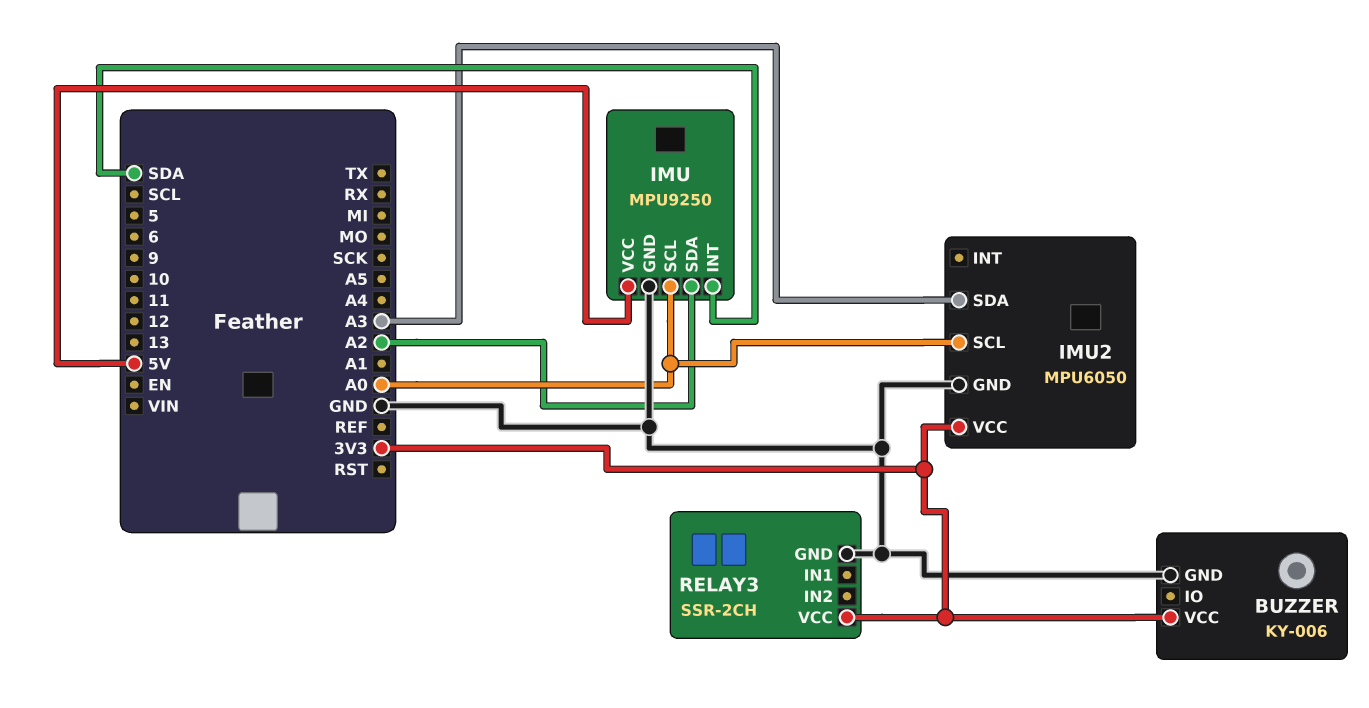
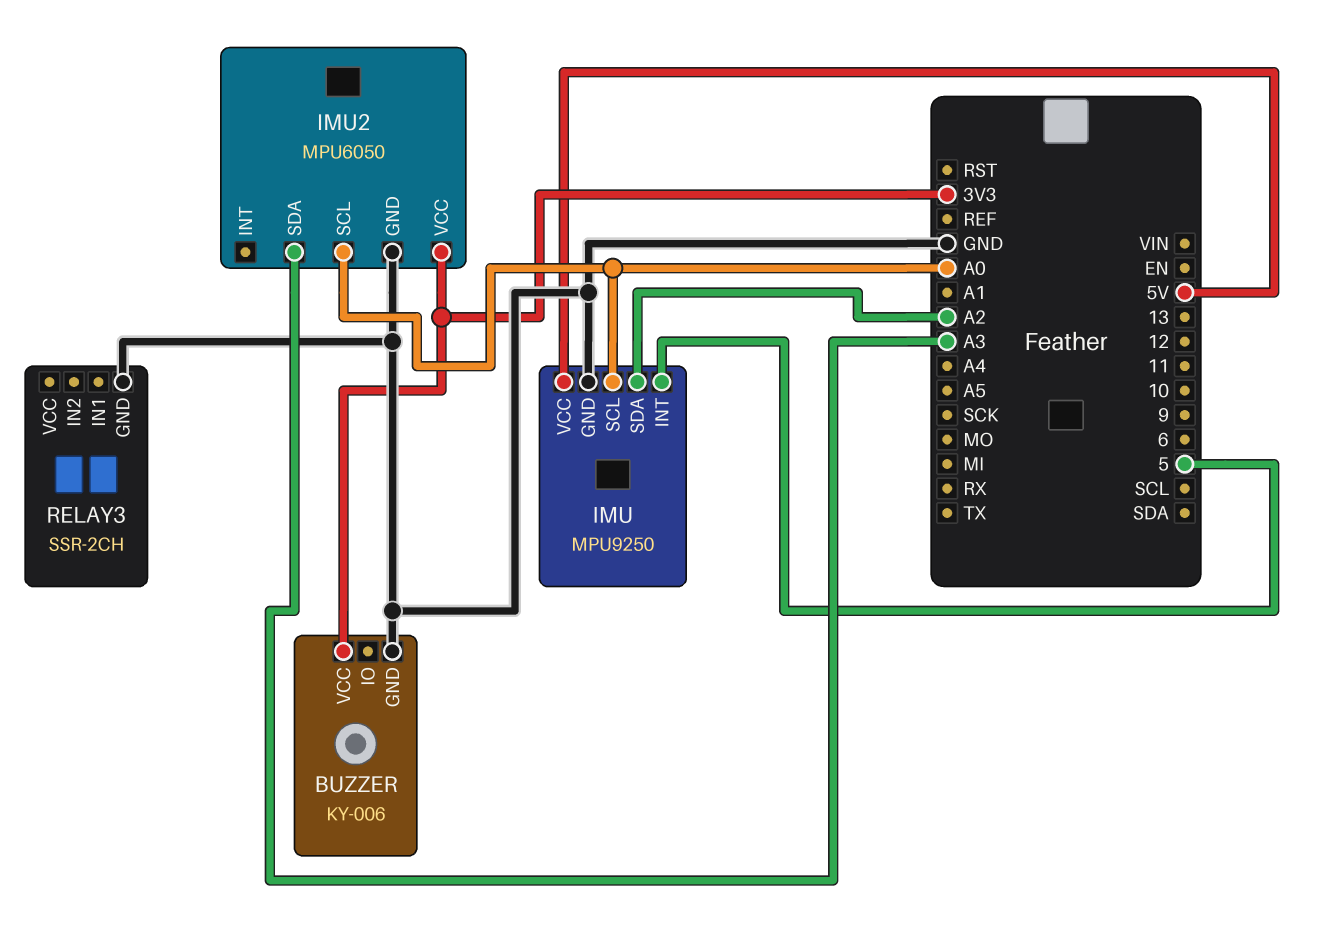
IMU pin INT: SDA -> 5
RELAY3 pin VCC: 3V3 -> none

